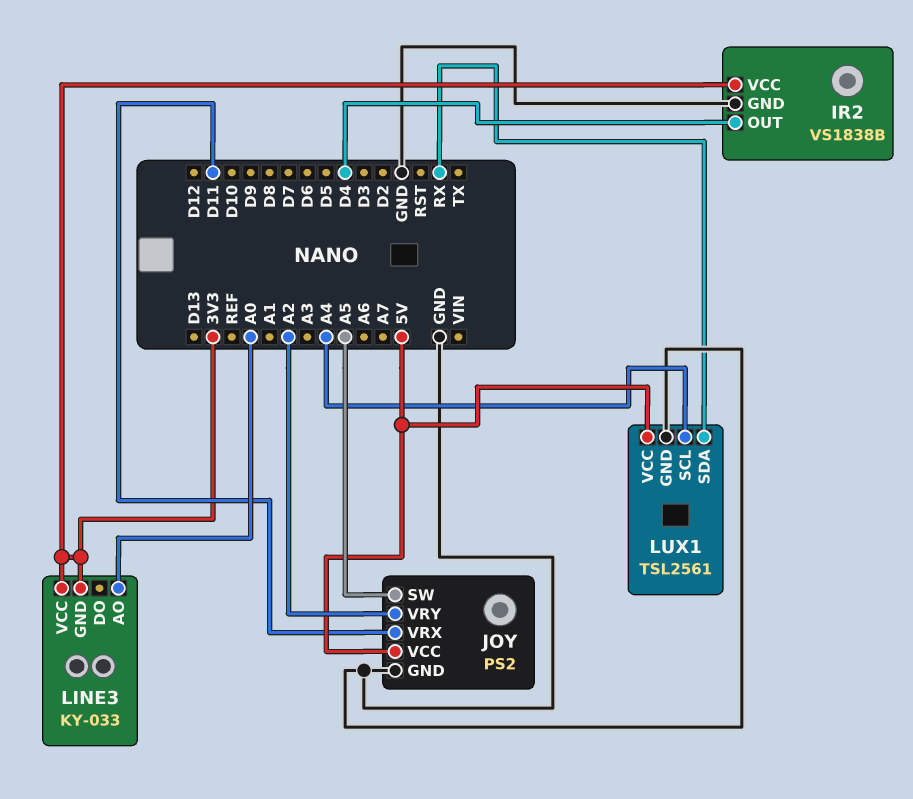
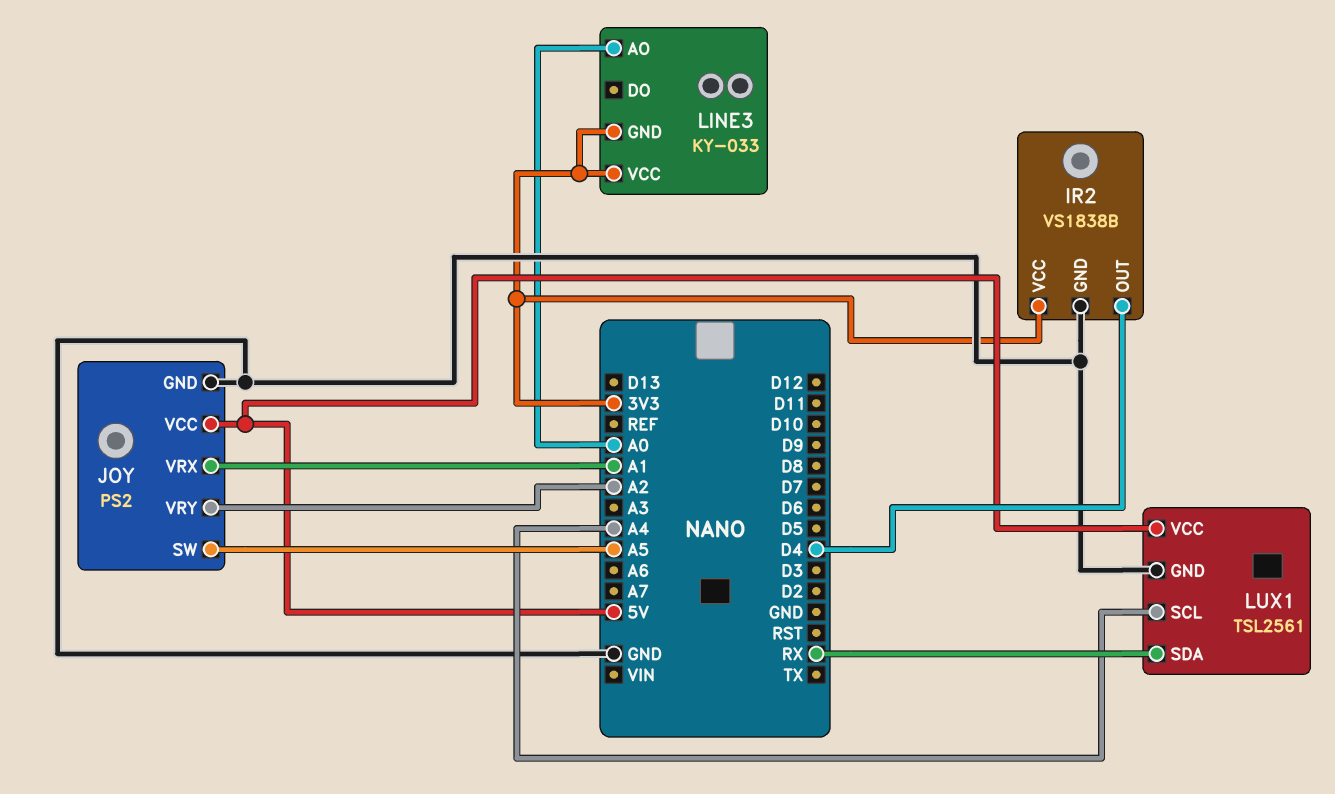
JOY pin VRX: D11 -> A1

